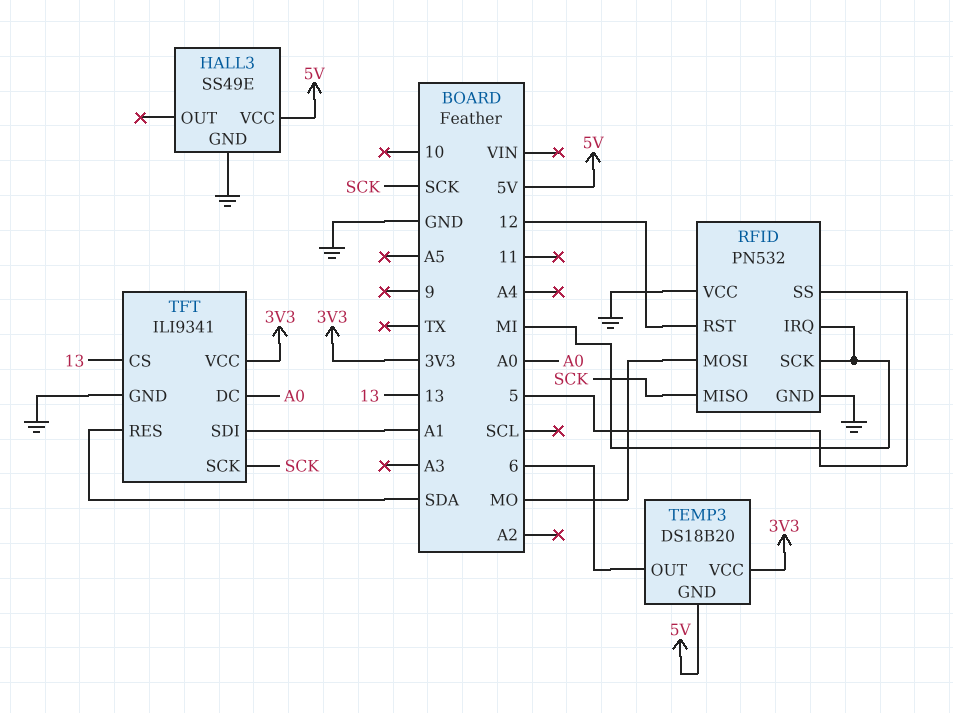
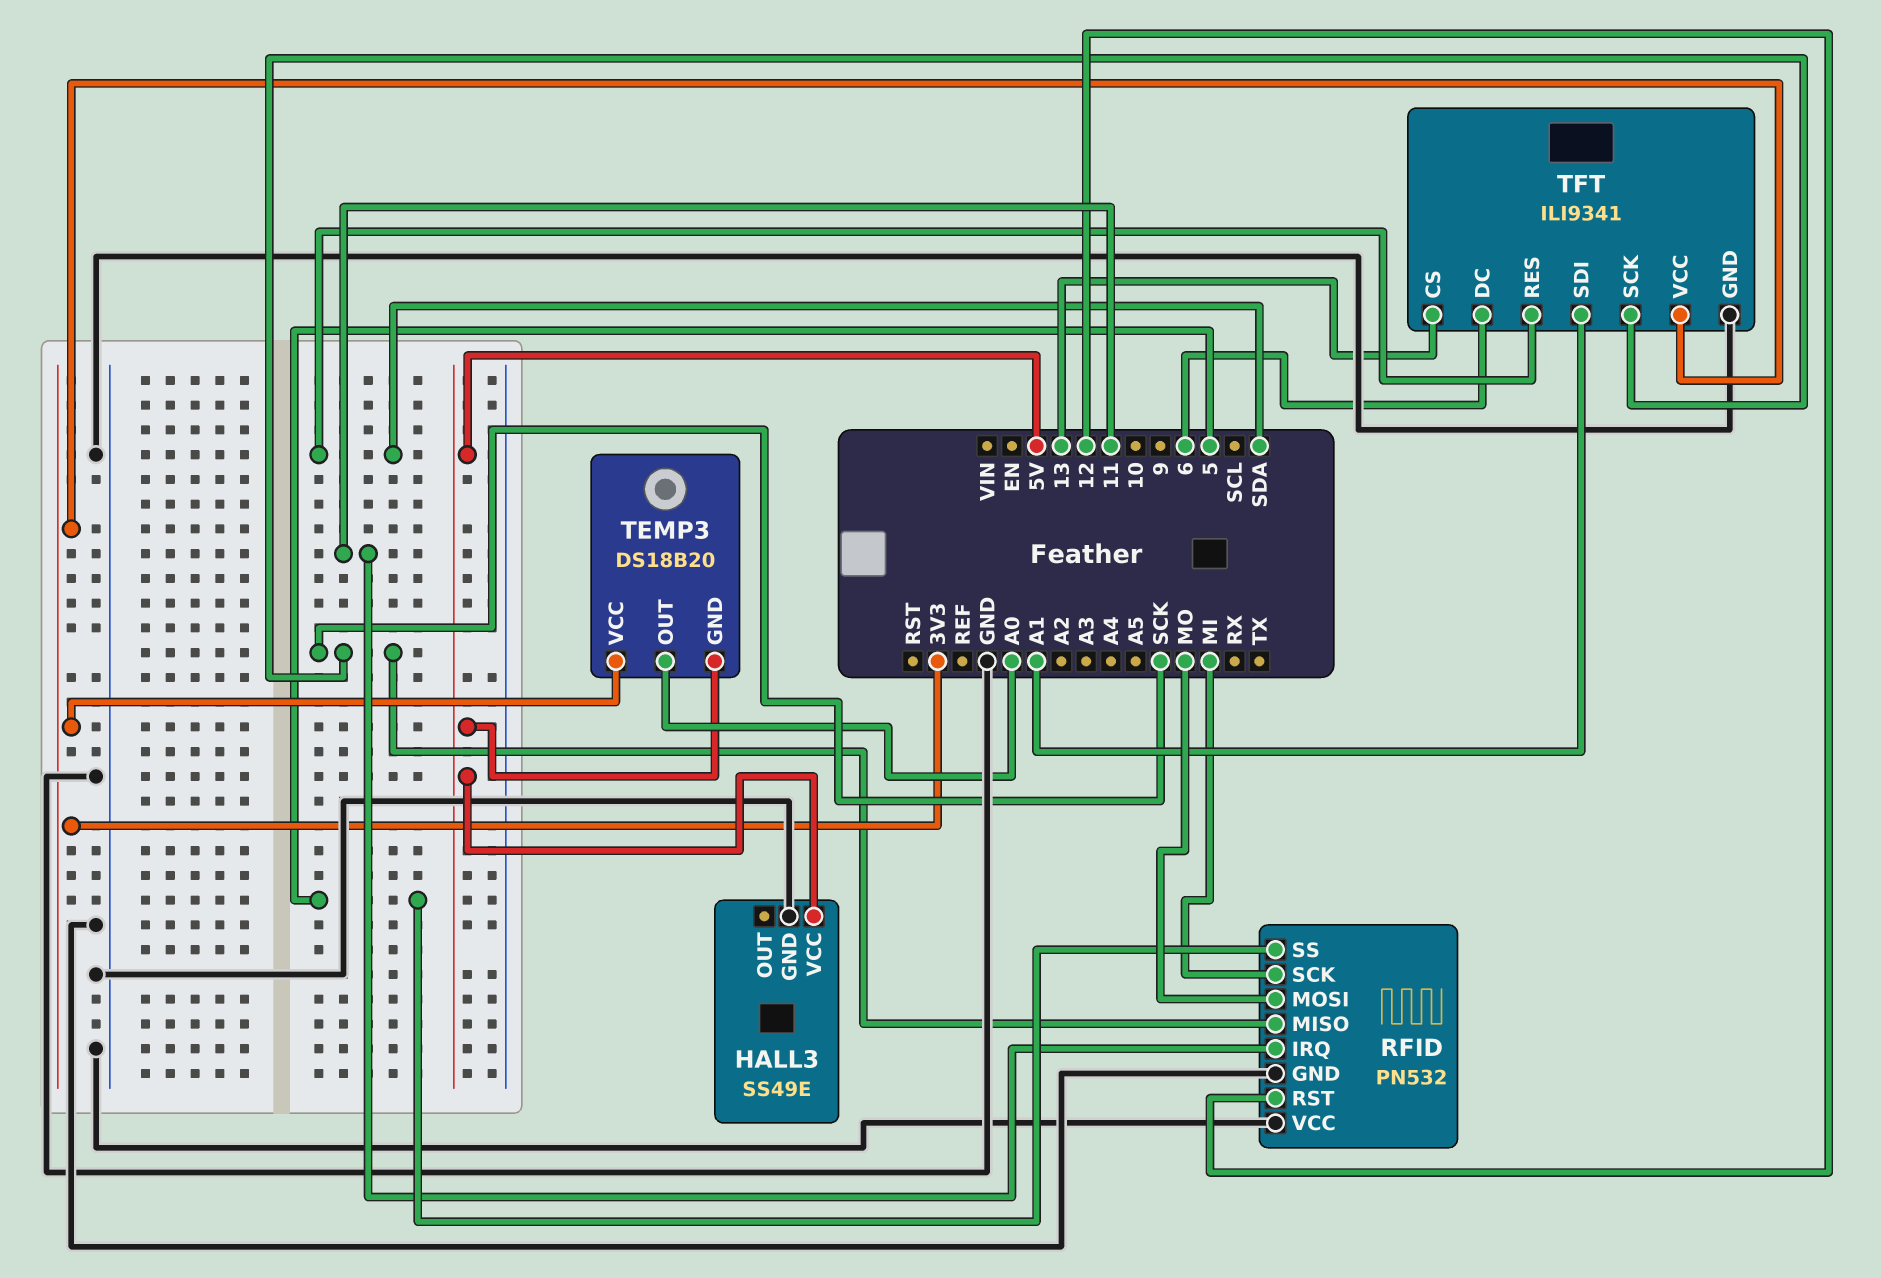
RFID pin IRQ: MI -> 11
TEMP3 pin OUT: 6 -> A0
TFT pin DC: A0 -> 6

